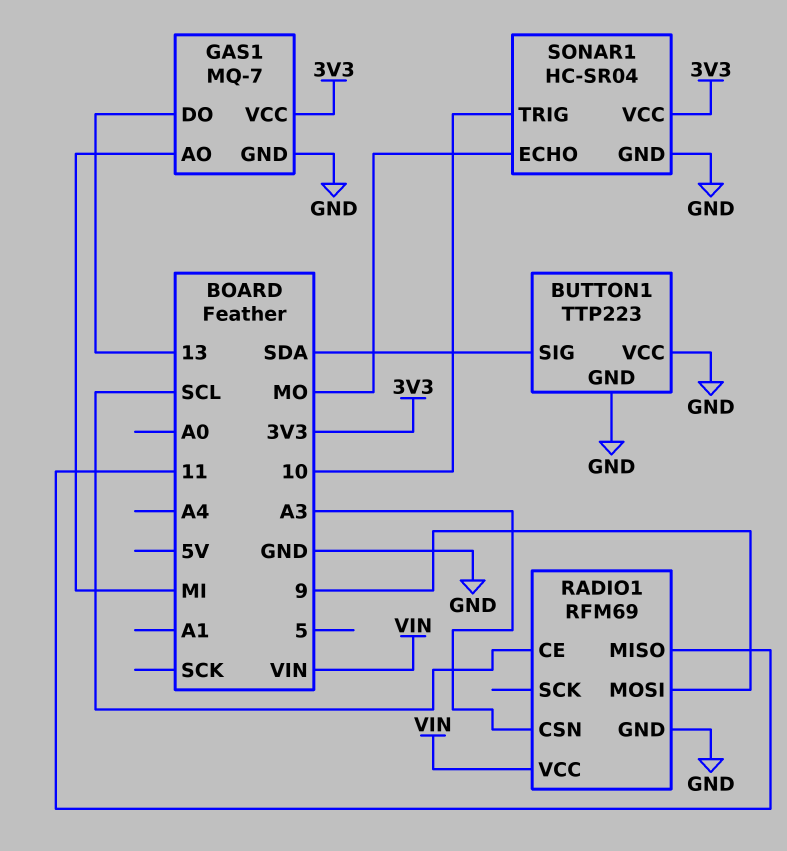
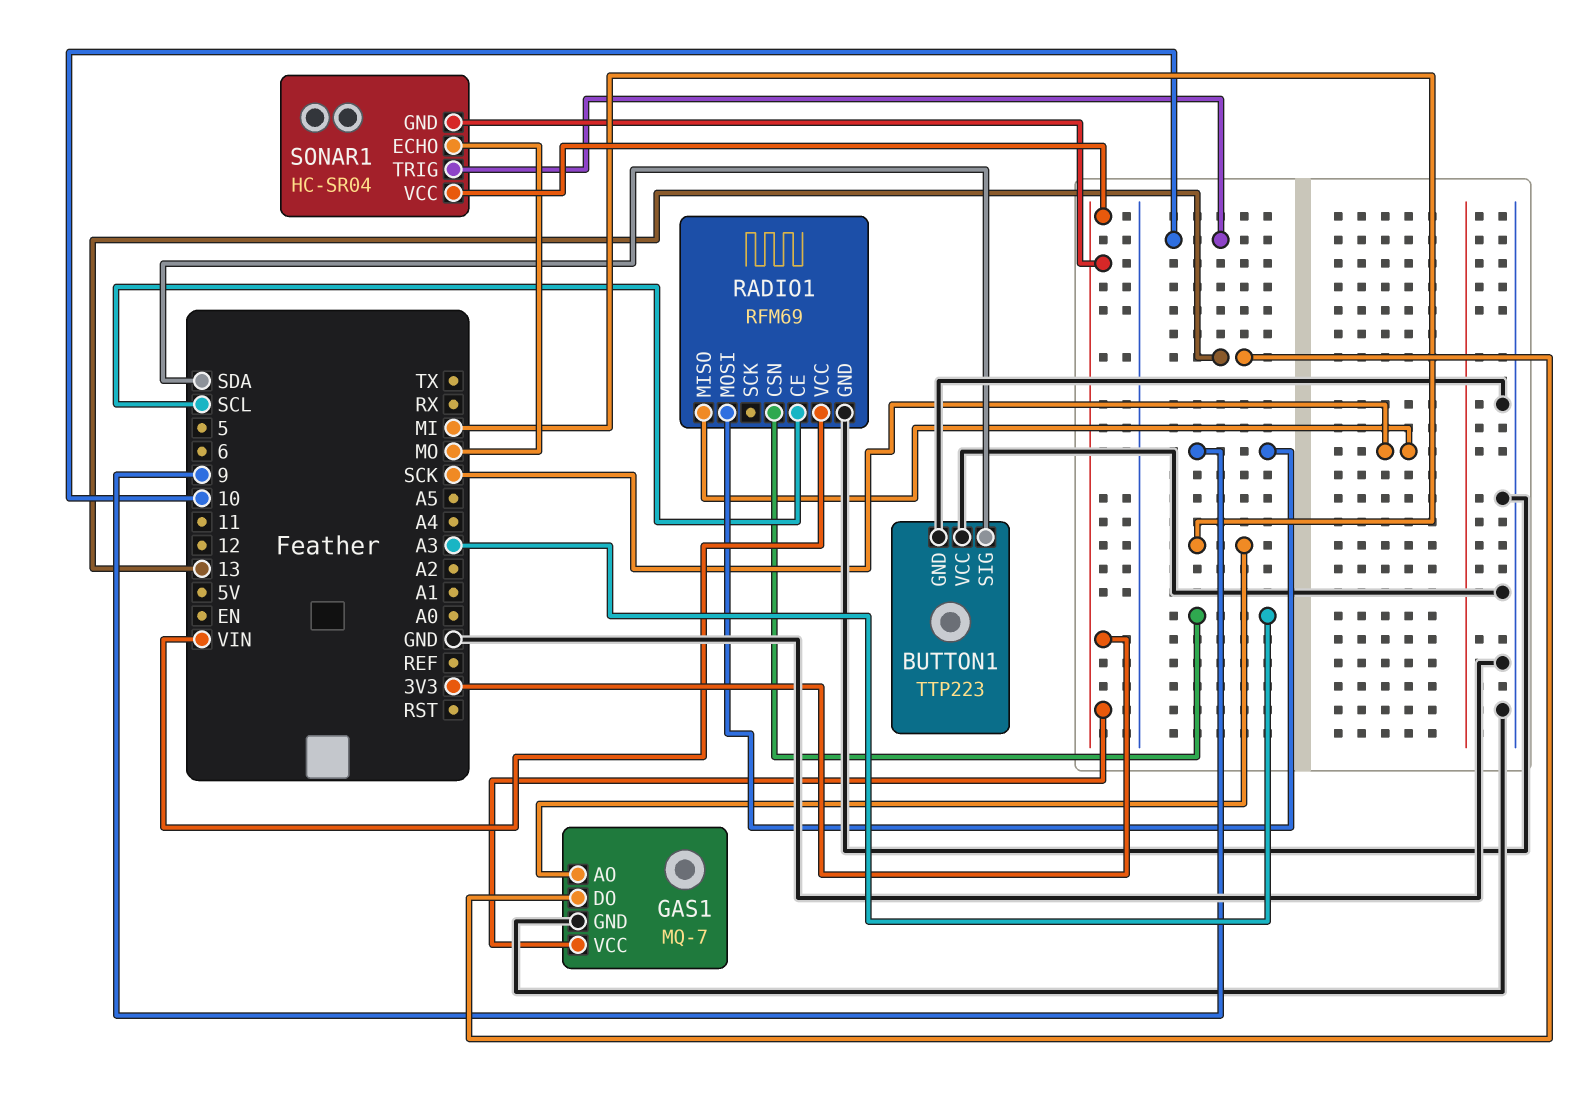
RADIO1 pin MISO: 11 -> SCK
SONAR1 pin GND: GND -> 3V3

